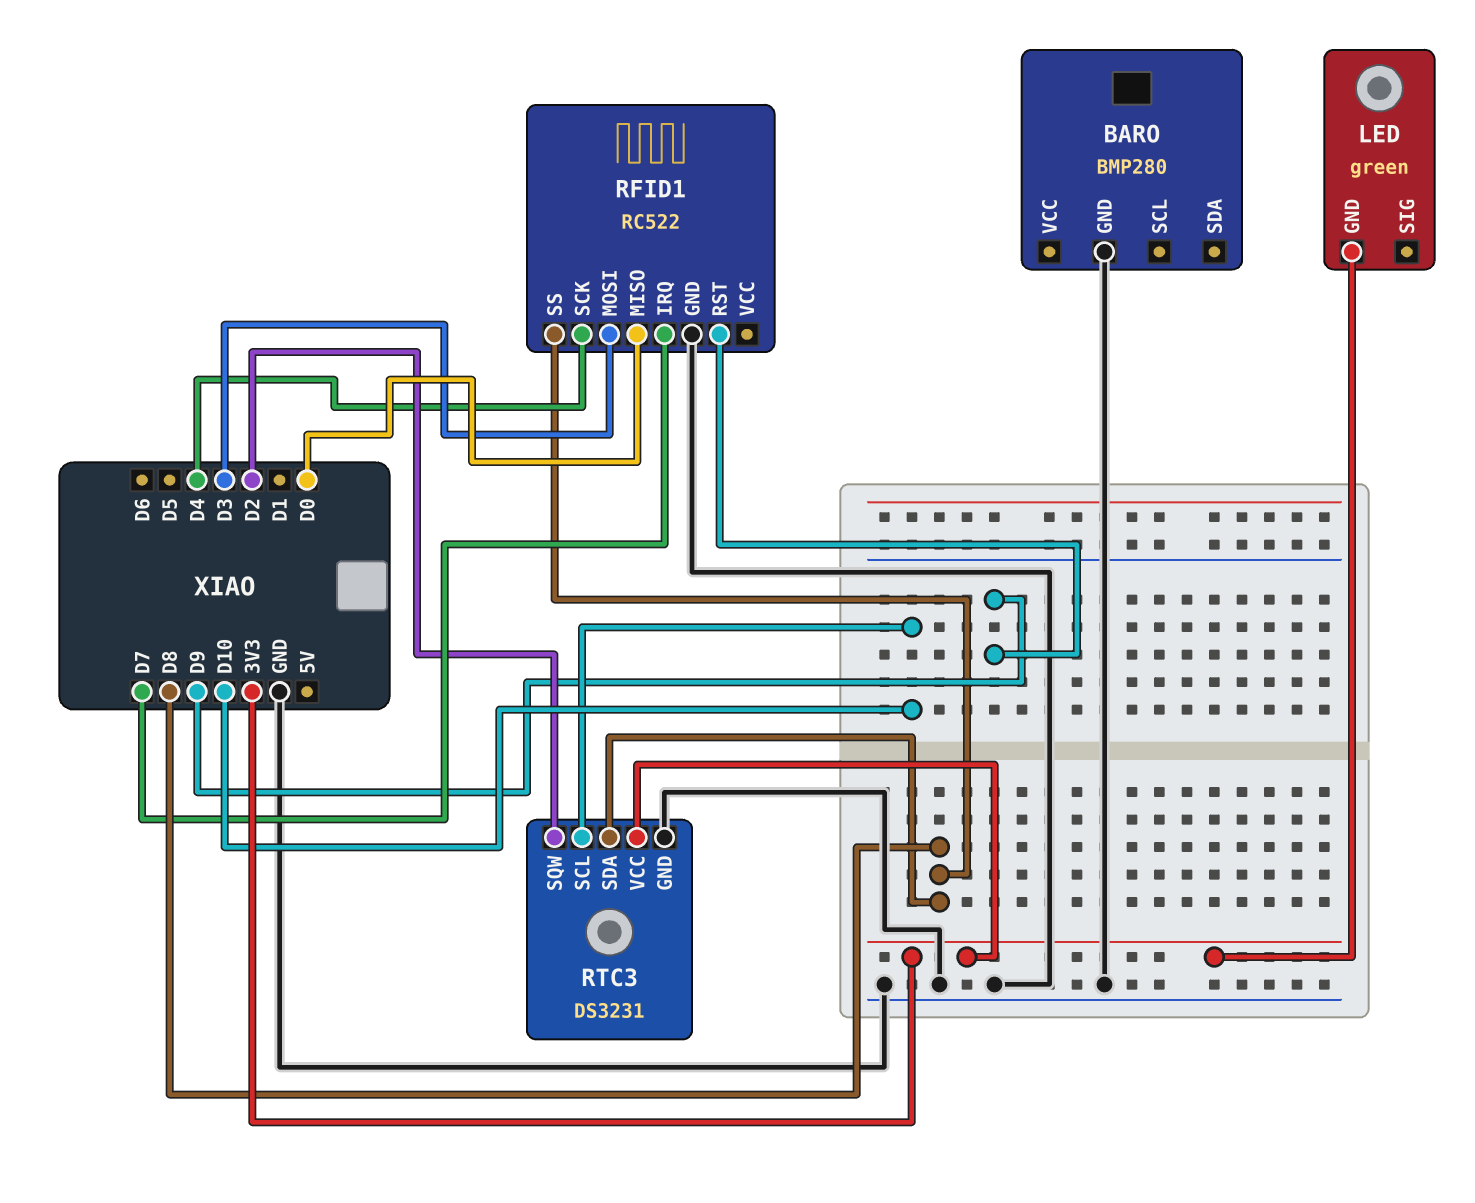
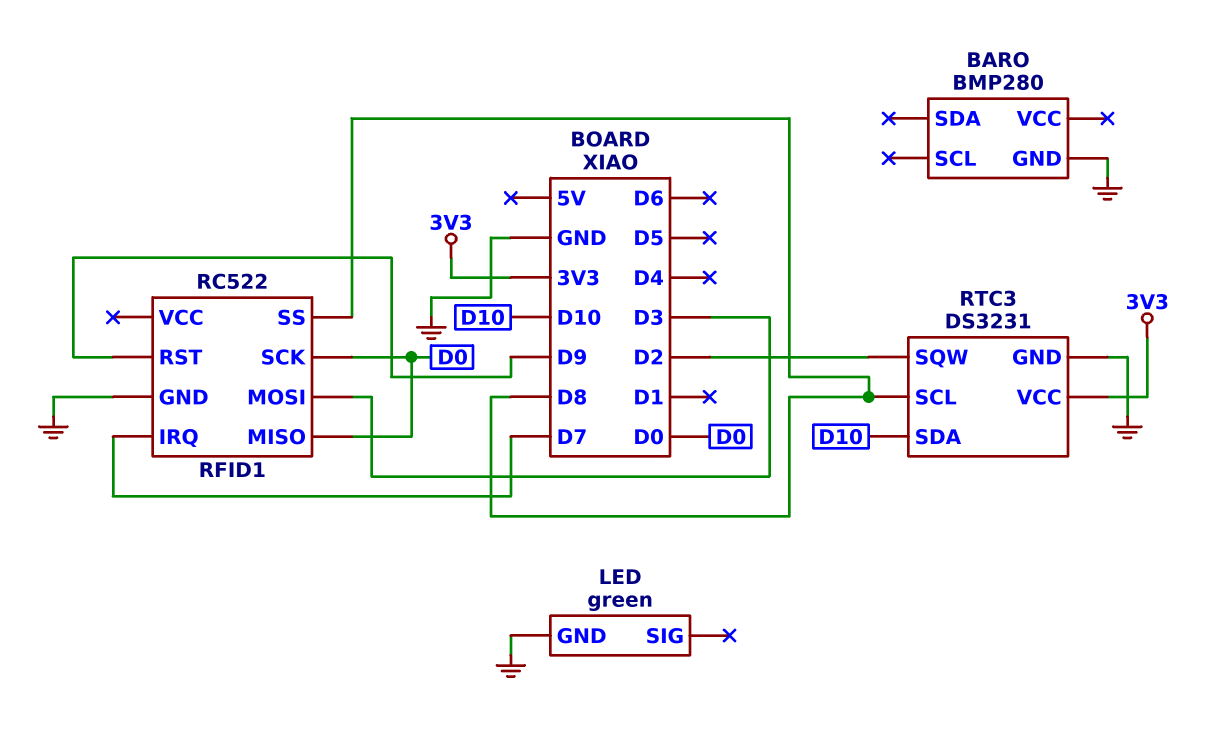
LED pin GND: 3V3 -> GND
RFID1 pin SCK: D4 -> D0
RTC3 pin SCL: D10 -> D8
RTC3 pin SDA: D8 -> D10

